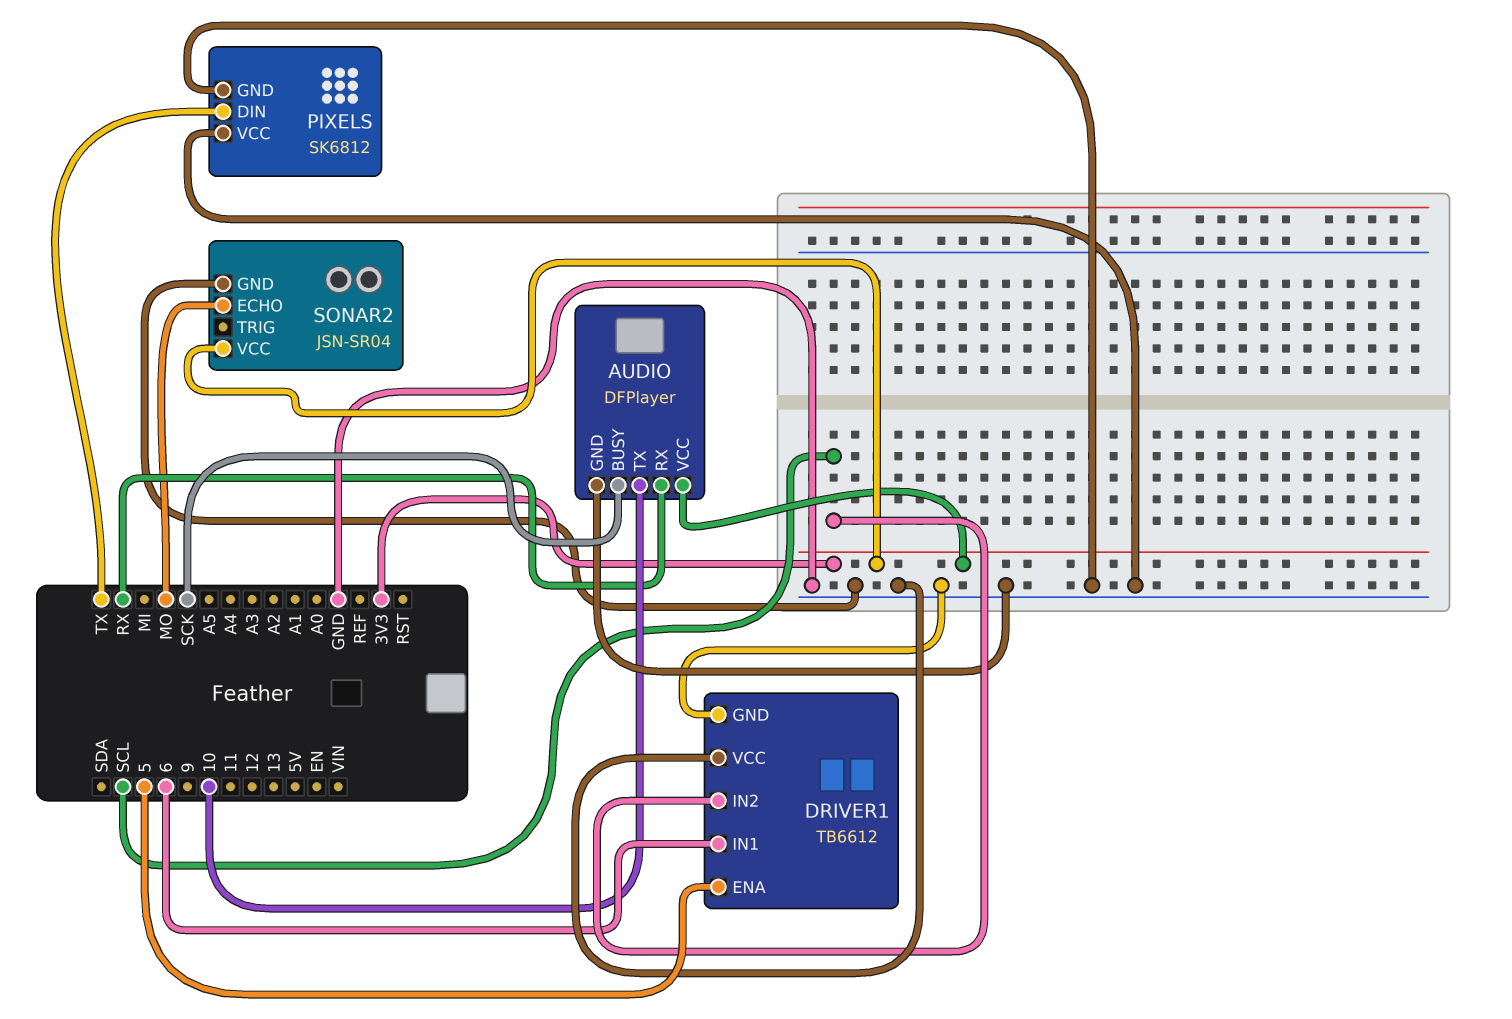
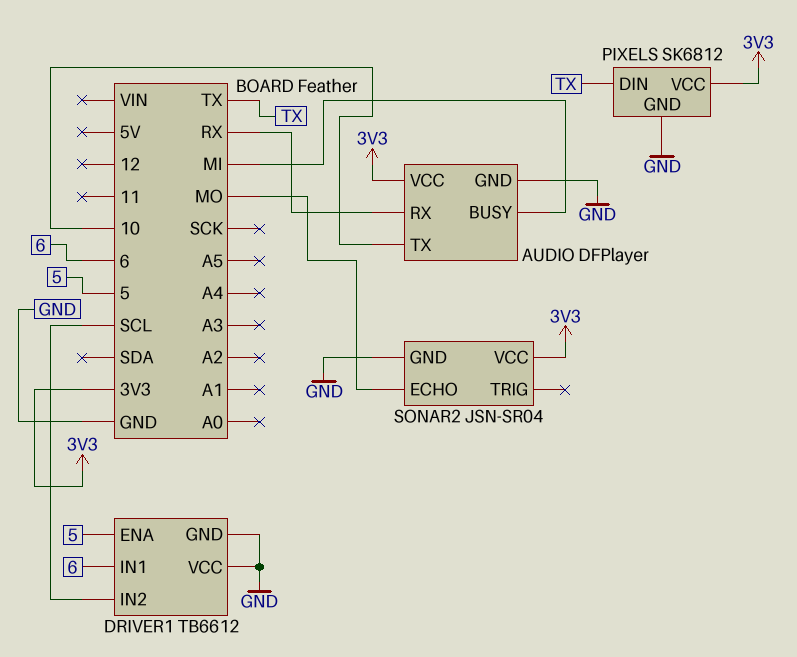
AUDIO pin BUSY: SCK -> MI
PIXELS pin VCC: GND -> 3V3

